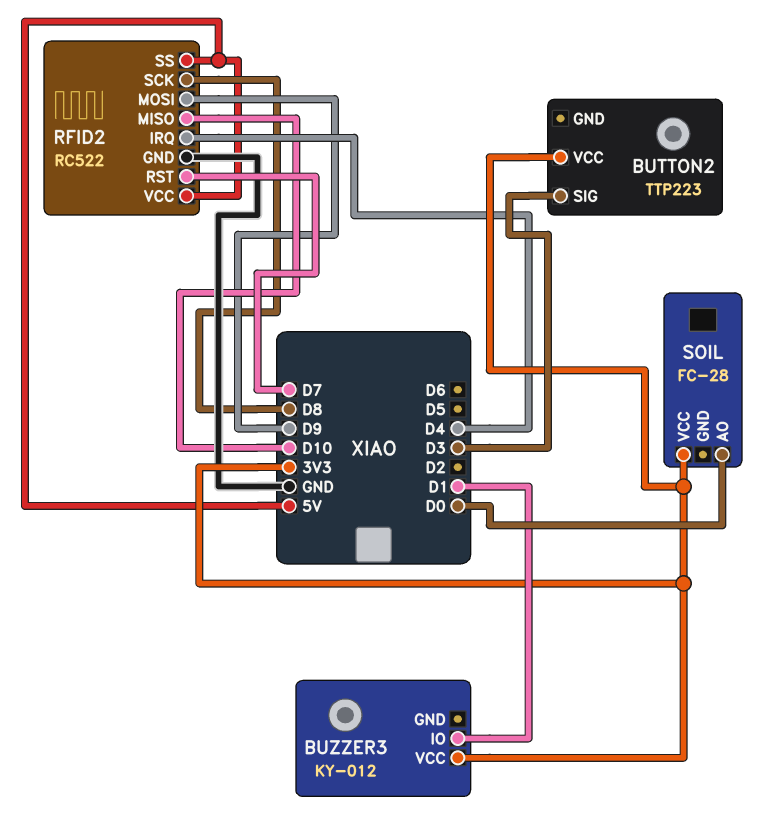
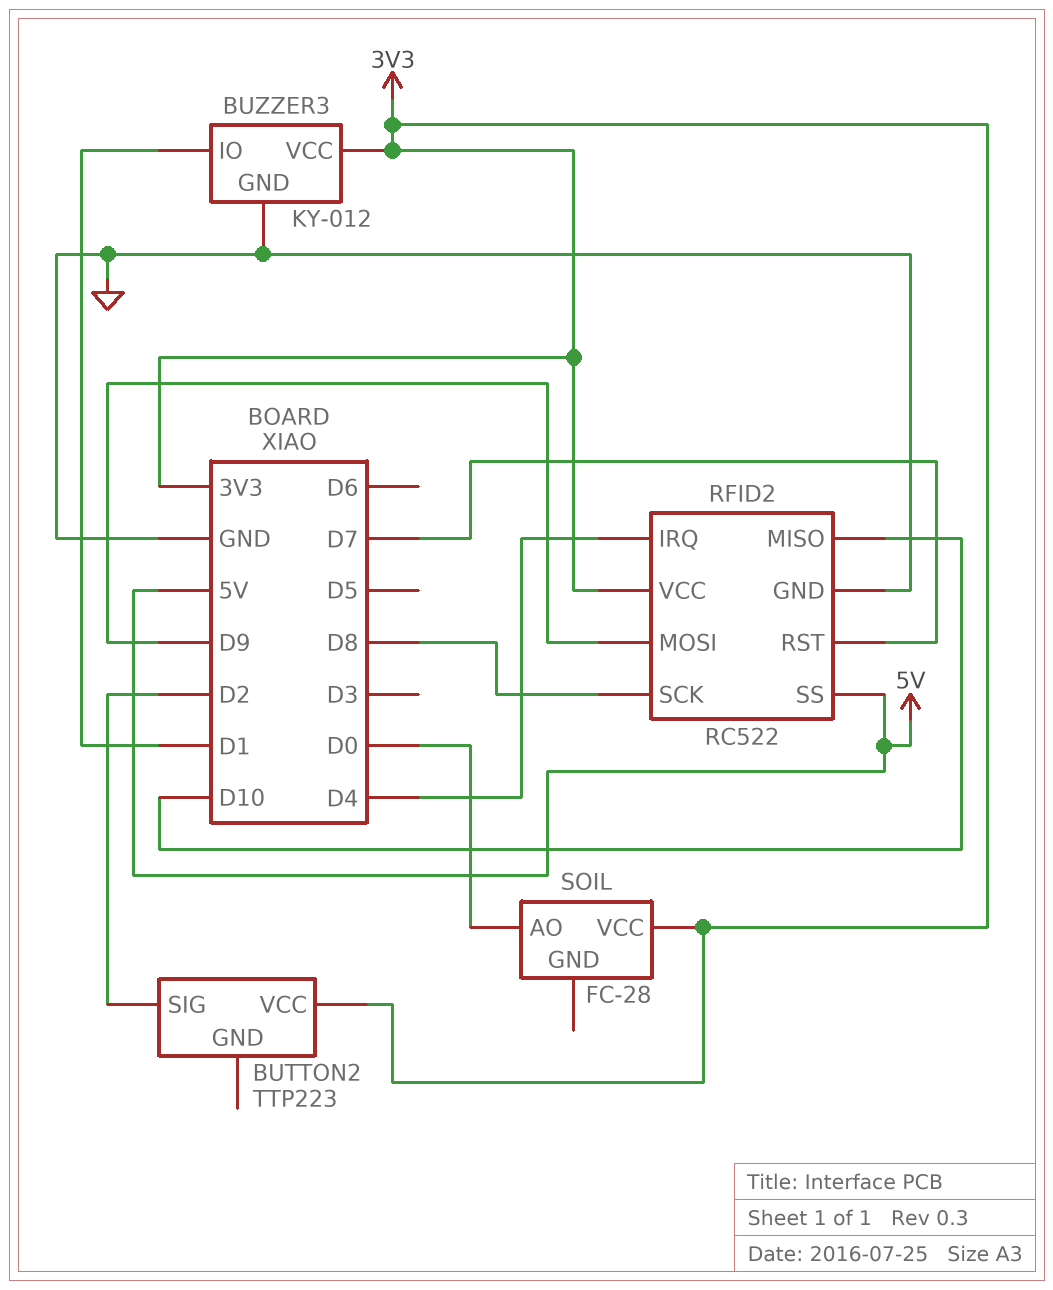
BUTTON2 pin SIG: D3 -> D2
BUZZER3 pin GND: none -> GND
RFID2 pin VCC: 5V -> 3V3

